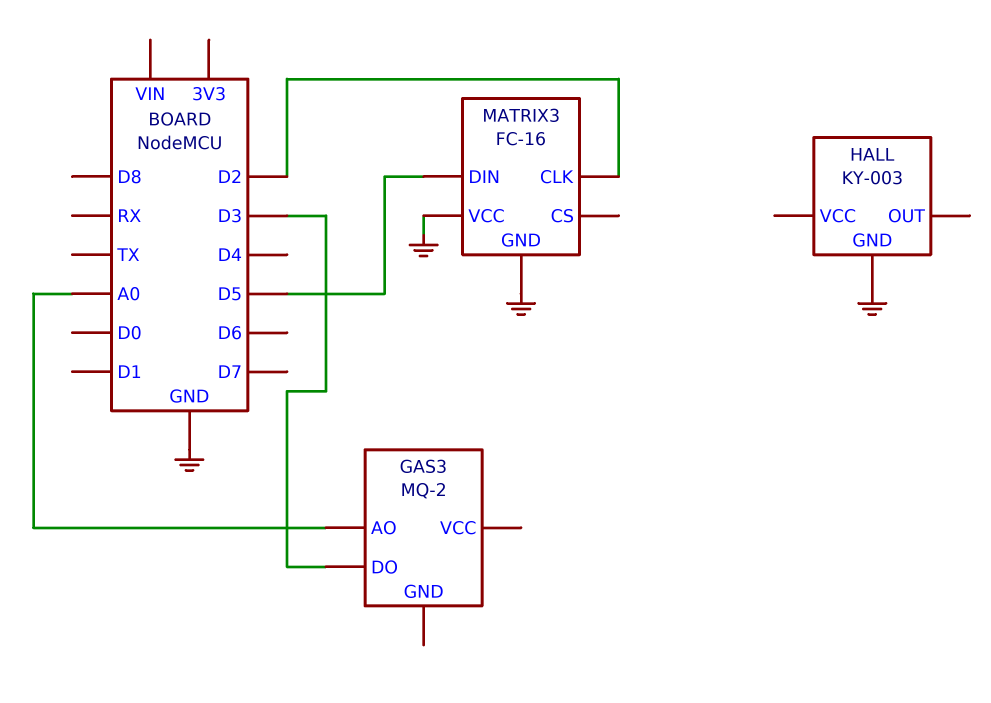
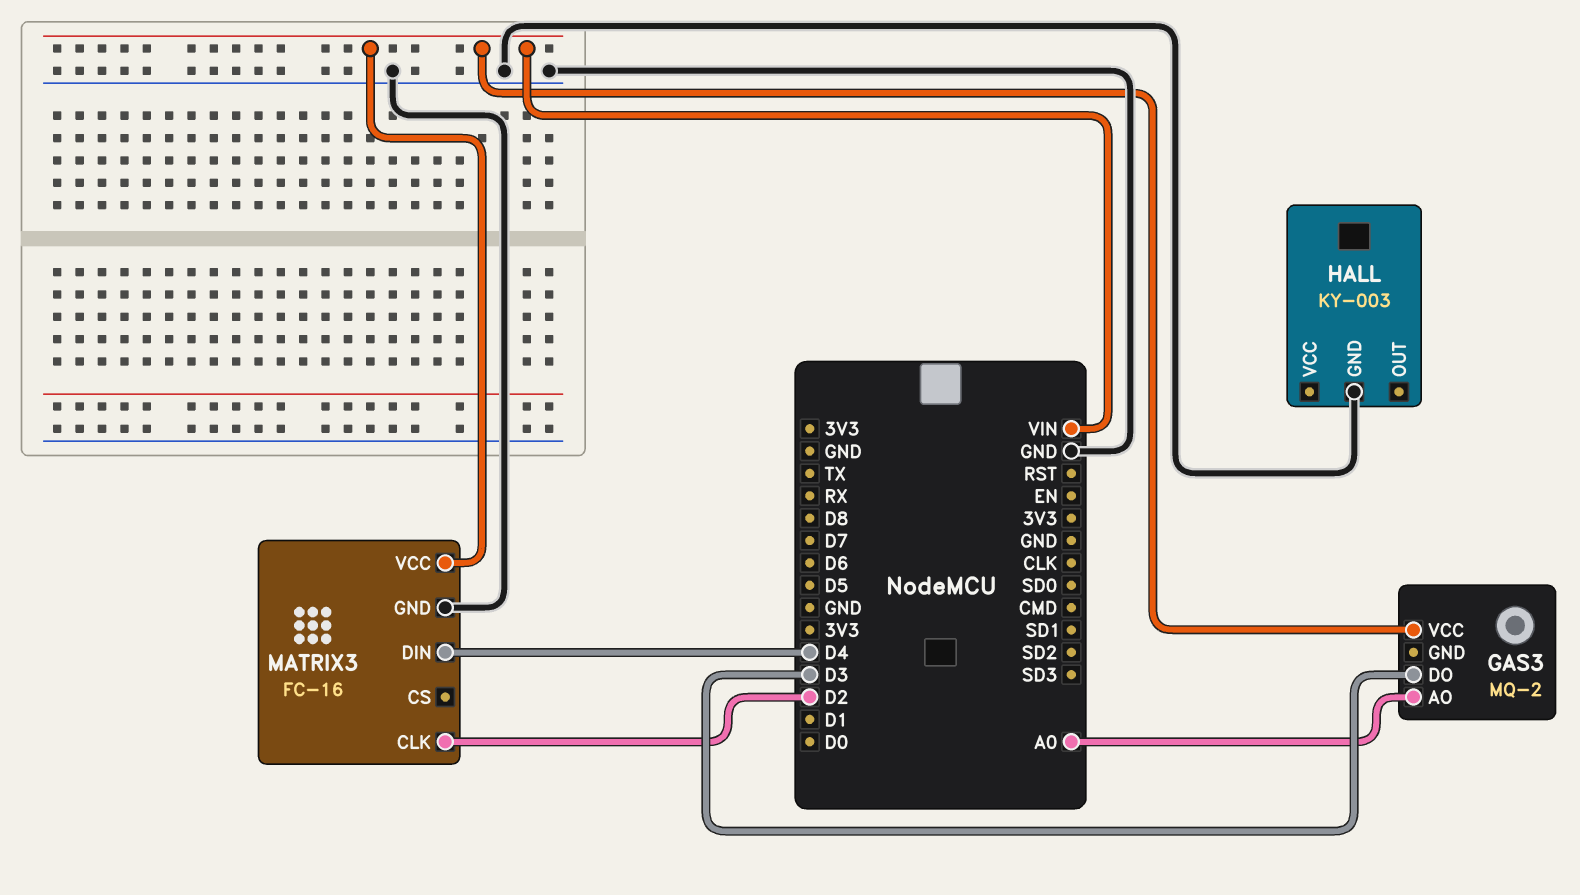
GAS3 pin VCC: none -> VIN
MATRIX3 pin DIN: D5 -> D4
MATRIX3 pin VCC: GND -> VIN

